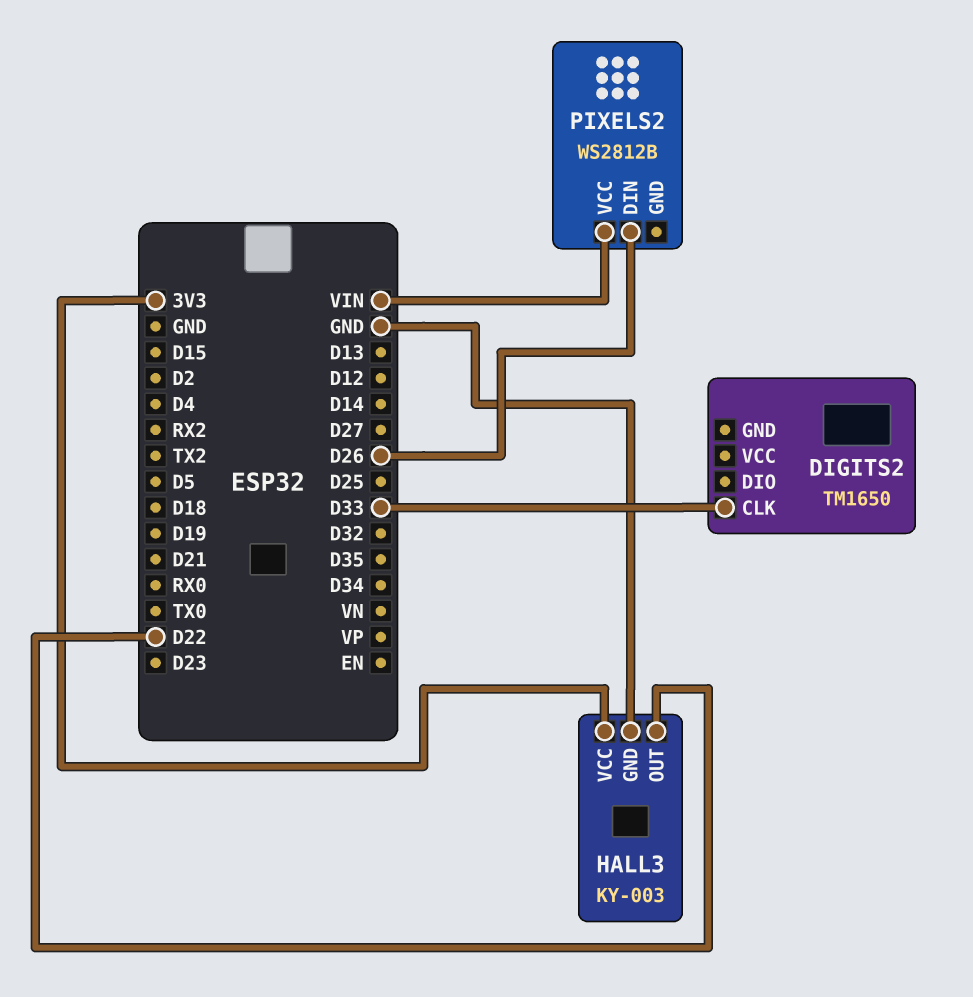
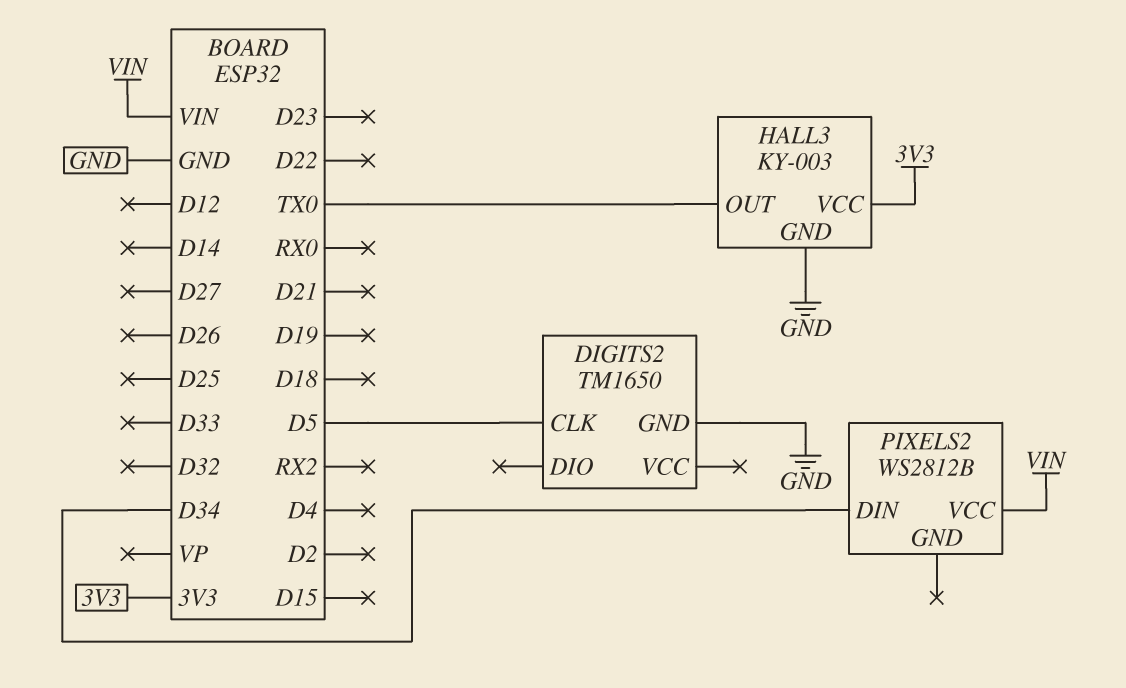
DIGITS2 pin CLK: D33 -> D5
DIGITS2 pin GND: none -> GND
HALL3 pin OUT: D22 -> TX0
PIXELS2 pin DIN: D26 -> D34

